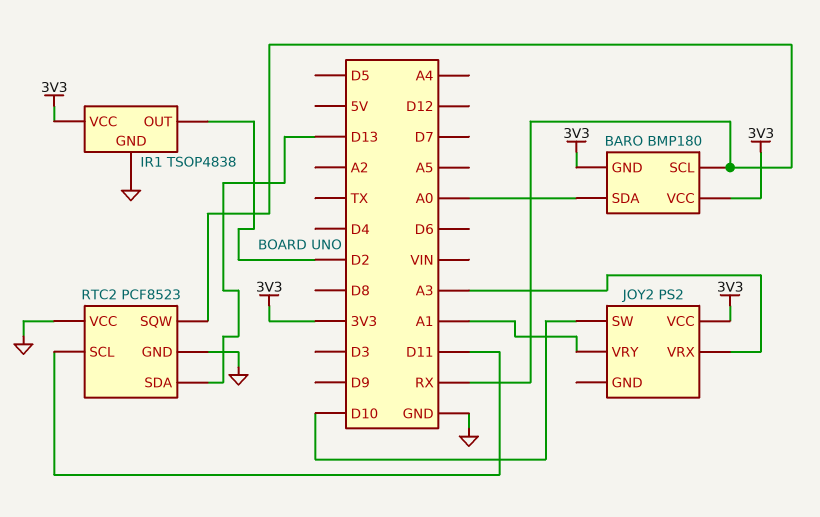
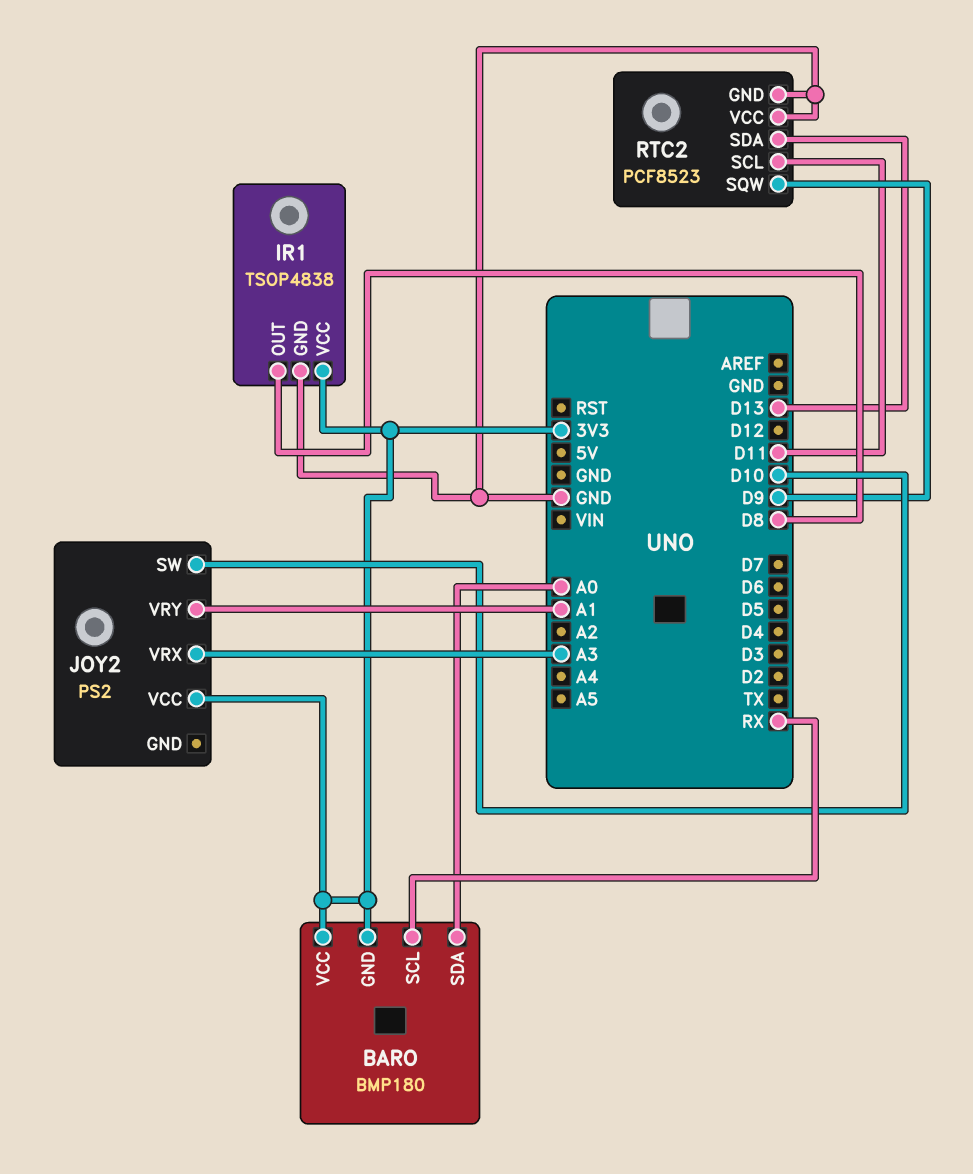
IR1 pin OUT: D2 -> D8
RTC2 pin SQW: RX -> D9

